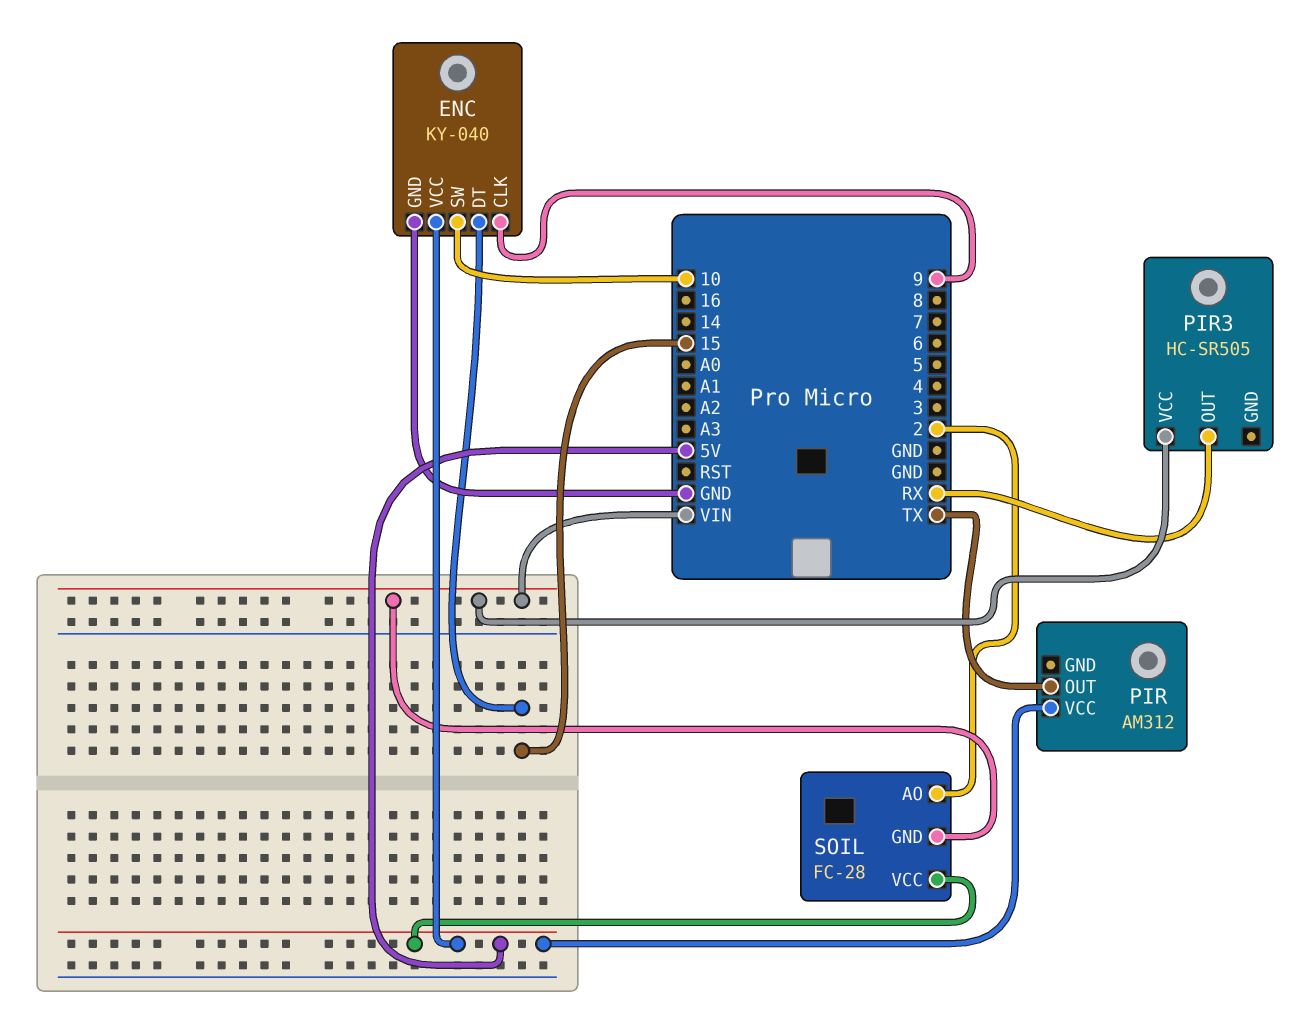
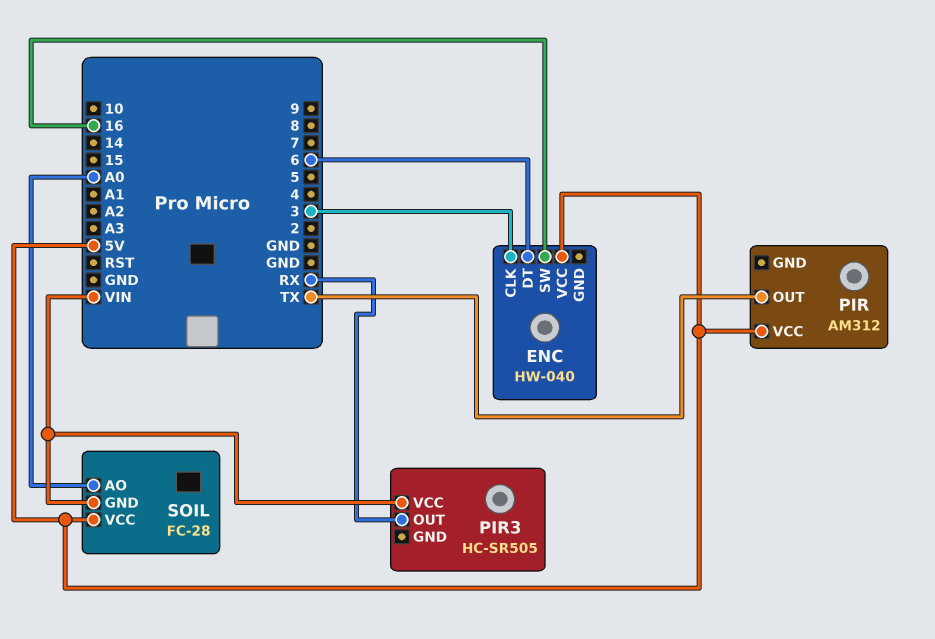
ENC: KY-040 -> HW-040
ENC pin CLK: 9 -> 3
ENC pin DT: 15 -> 6
ENC pin GND: GND -> none
ENC pin SW: 10 -> 16
SOIL pin AO: 2 -> A0

